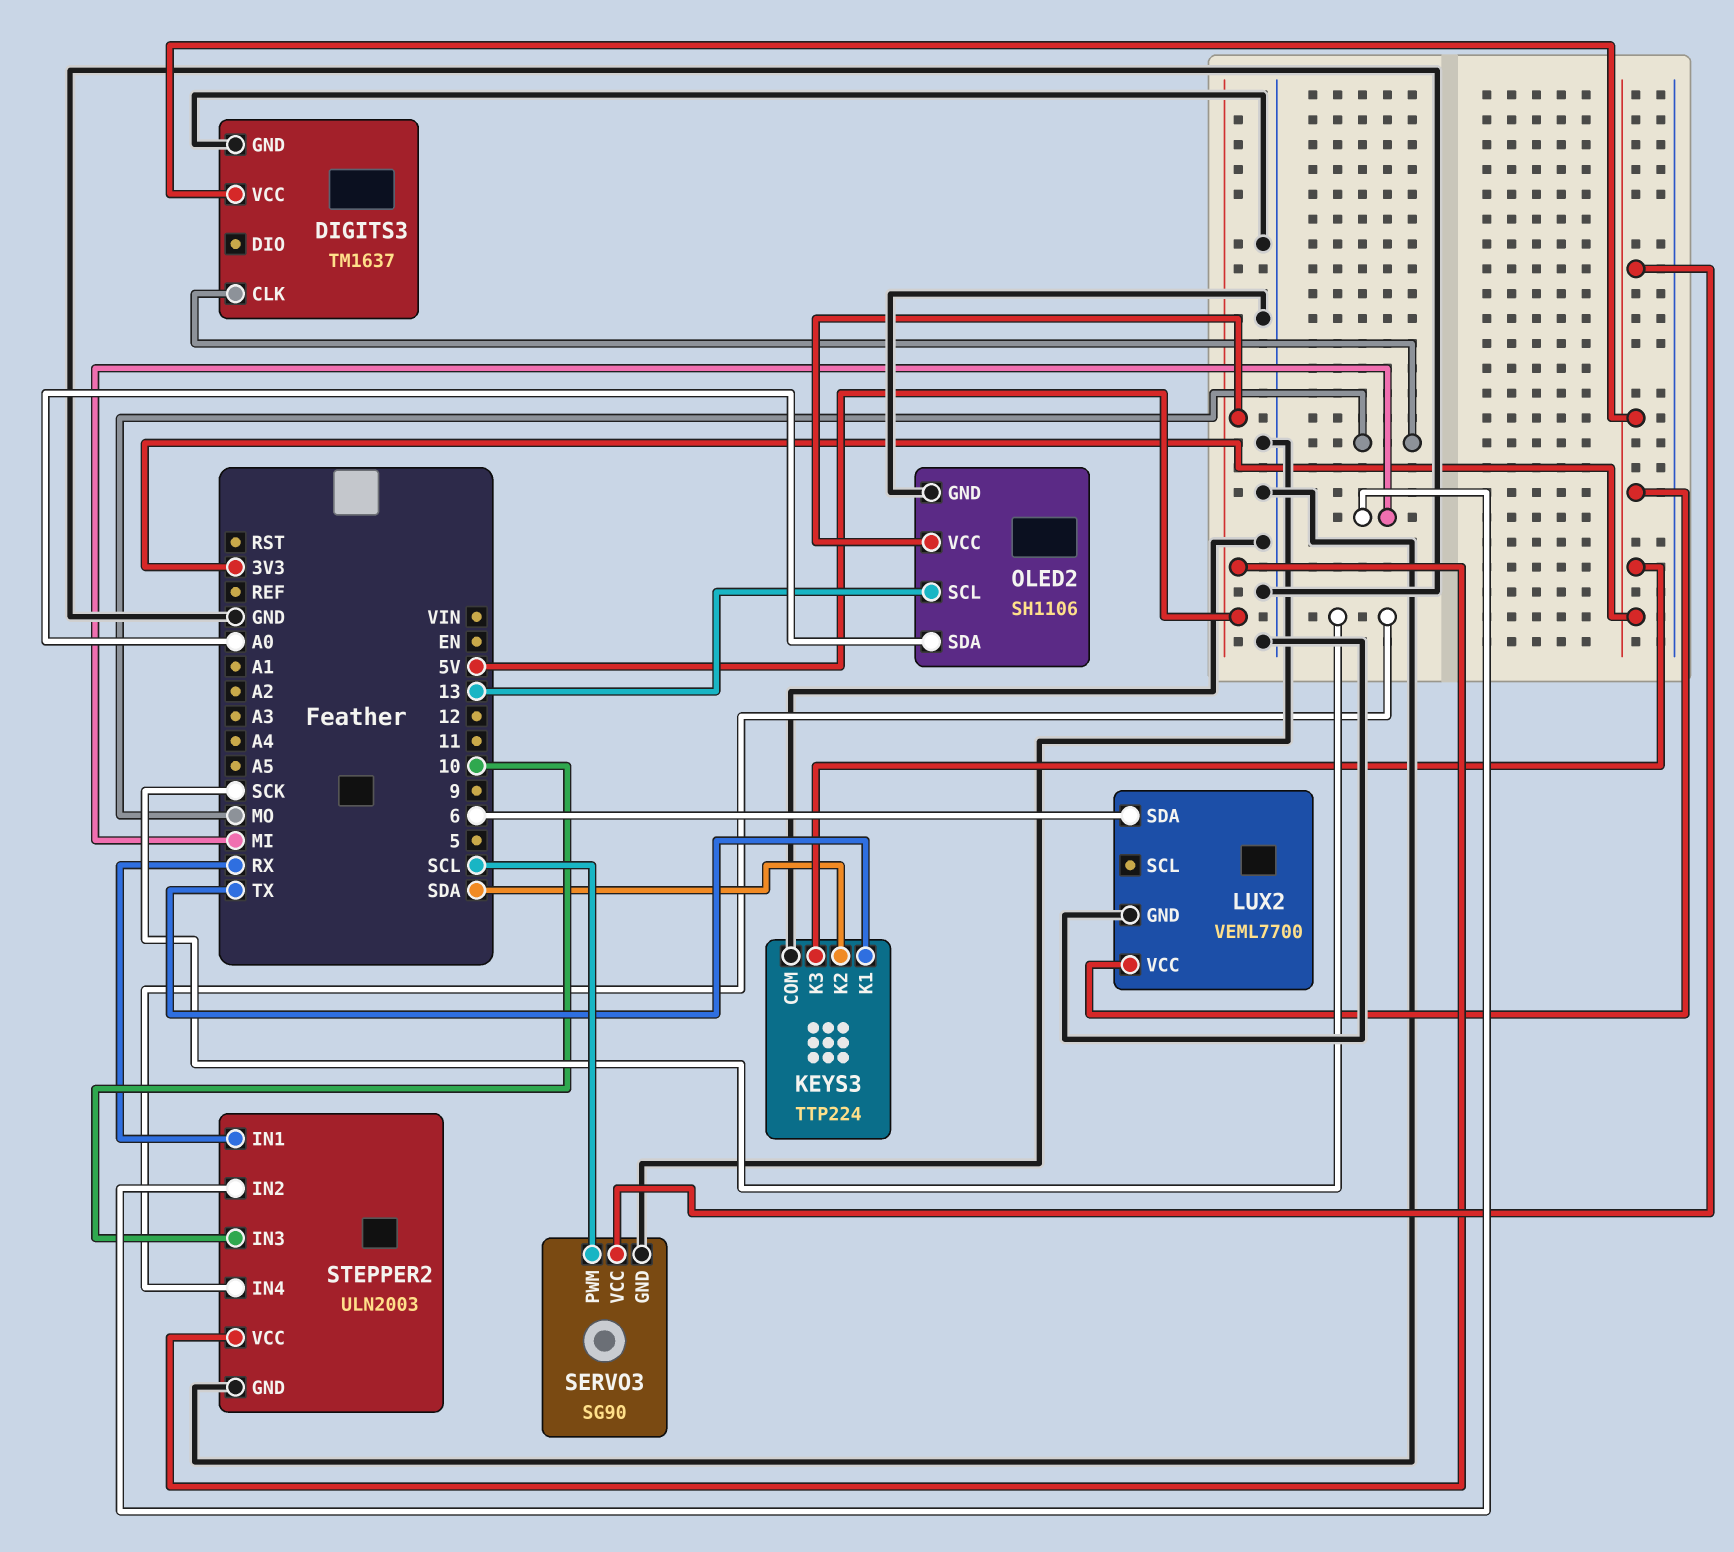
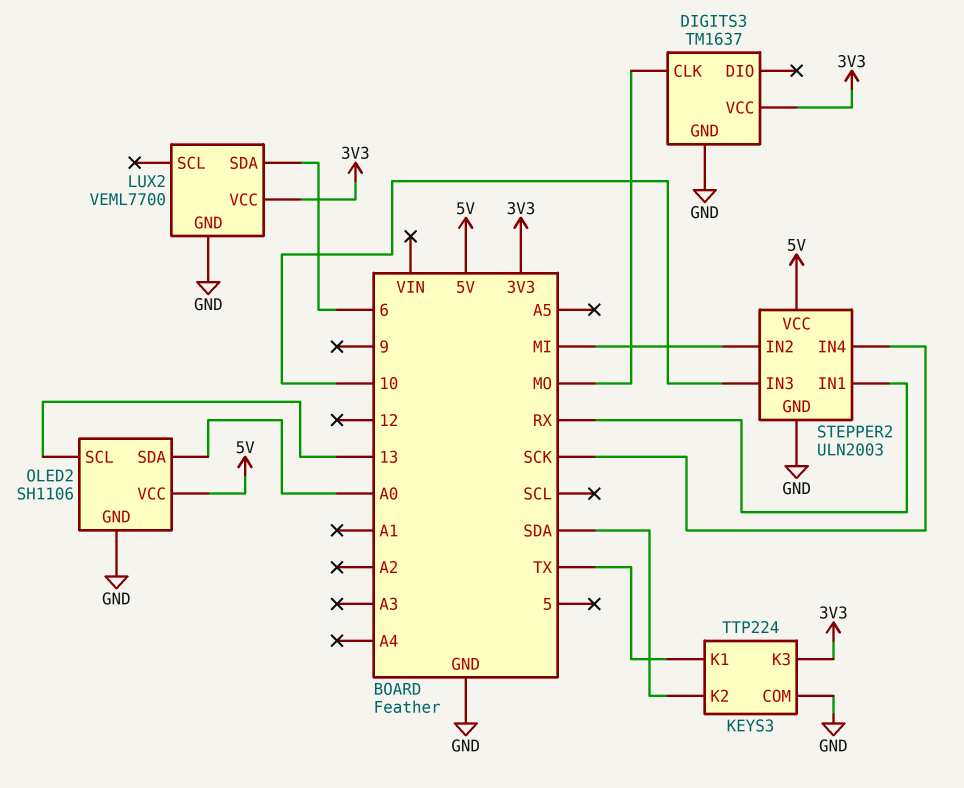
SERVO3: SG90 -> none
SERVO3 pin GND: GND -> none
SERVO3 pin PWM: SCL -> none
SERVO3 pin VCC: 3V3 -> none

